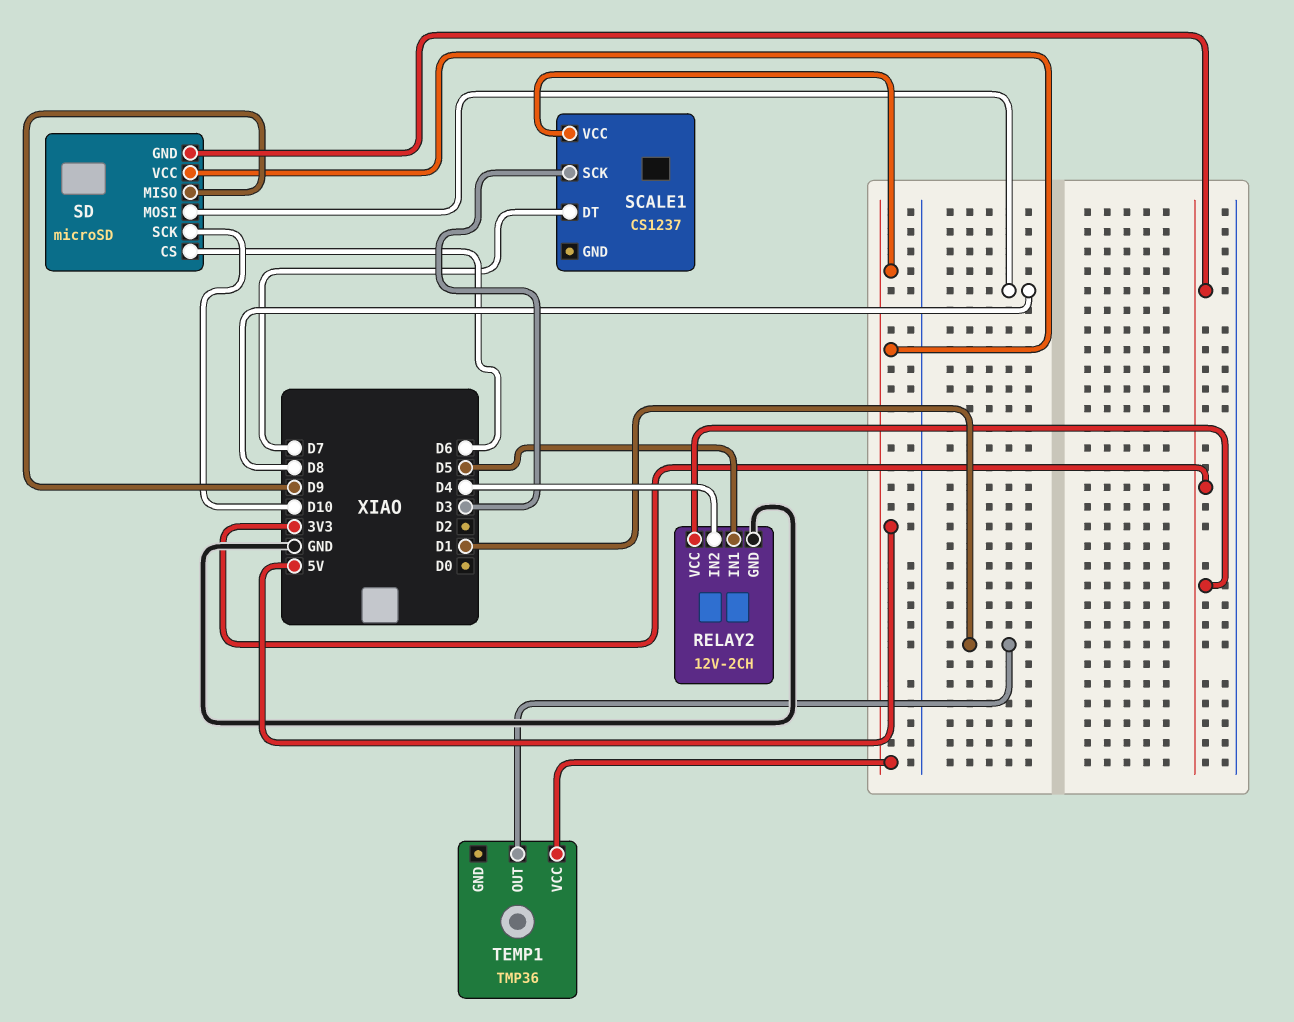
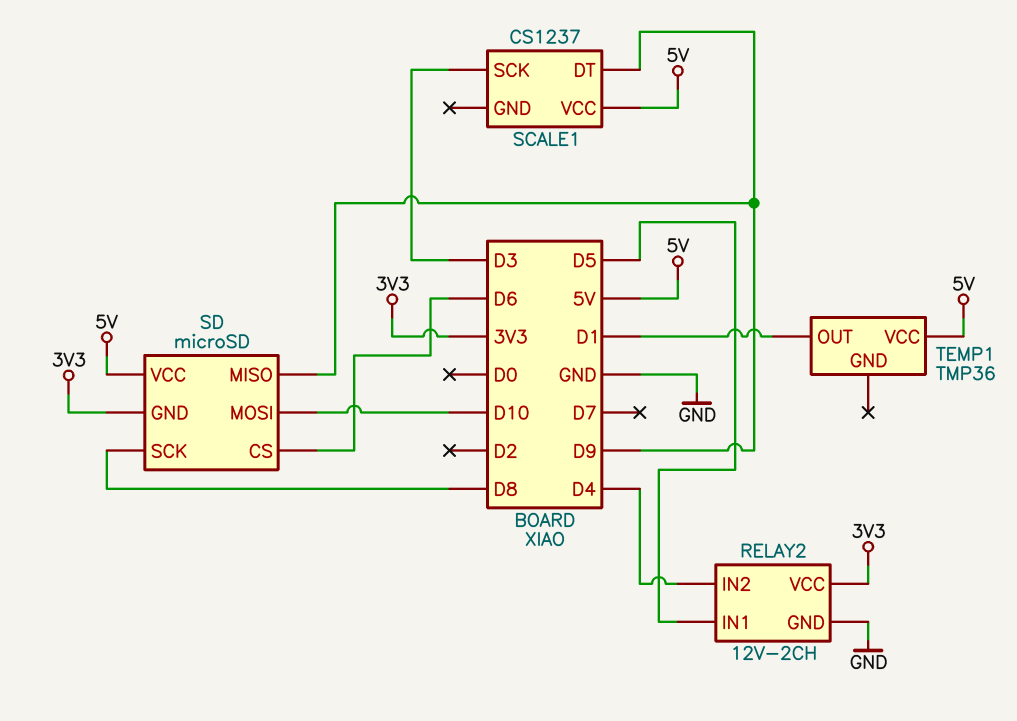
SCALE1 pin DT: D7 -> D9
SD pin MOSI: D8 -> D10
SD pin SCK: D10 -> D8

